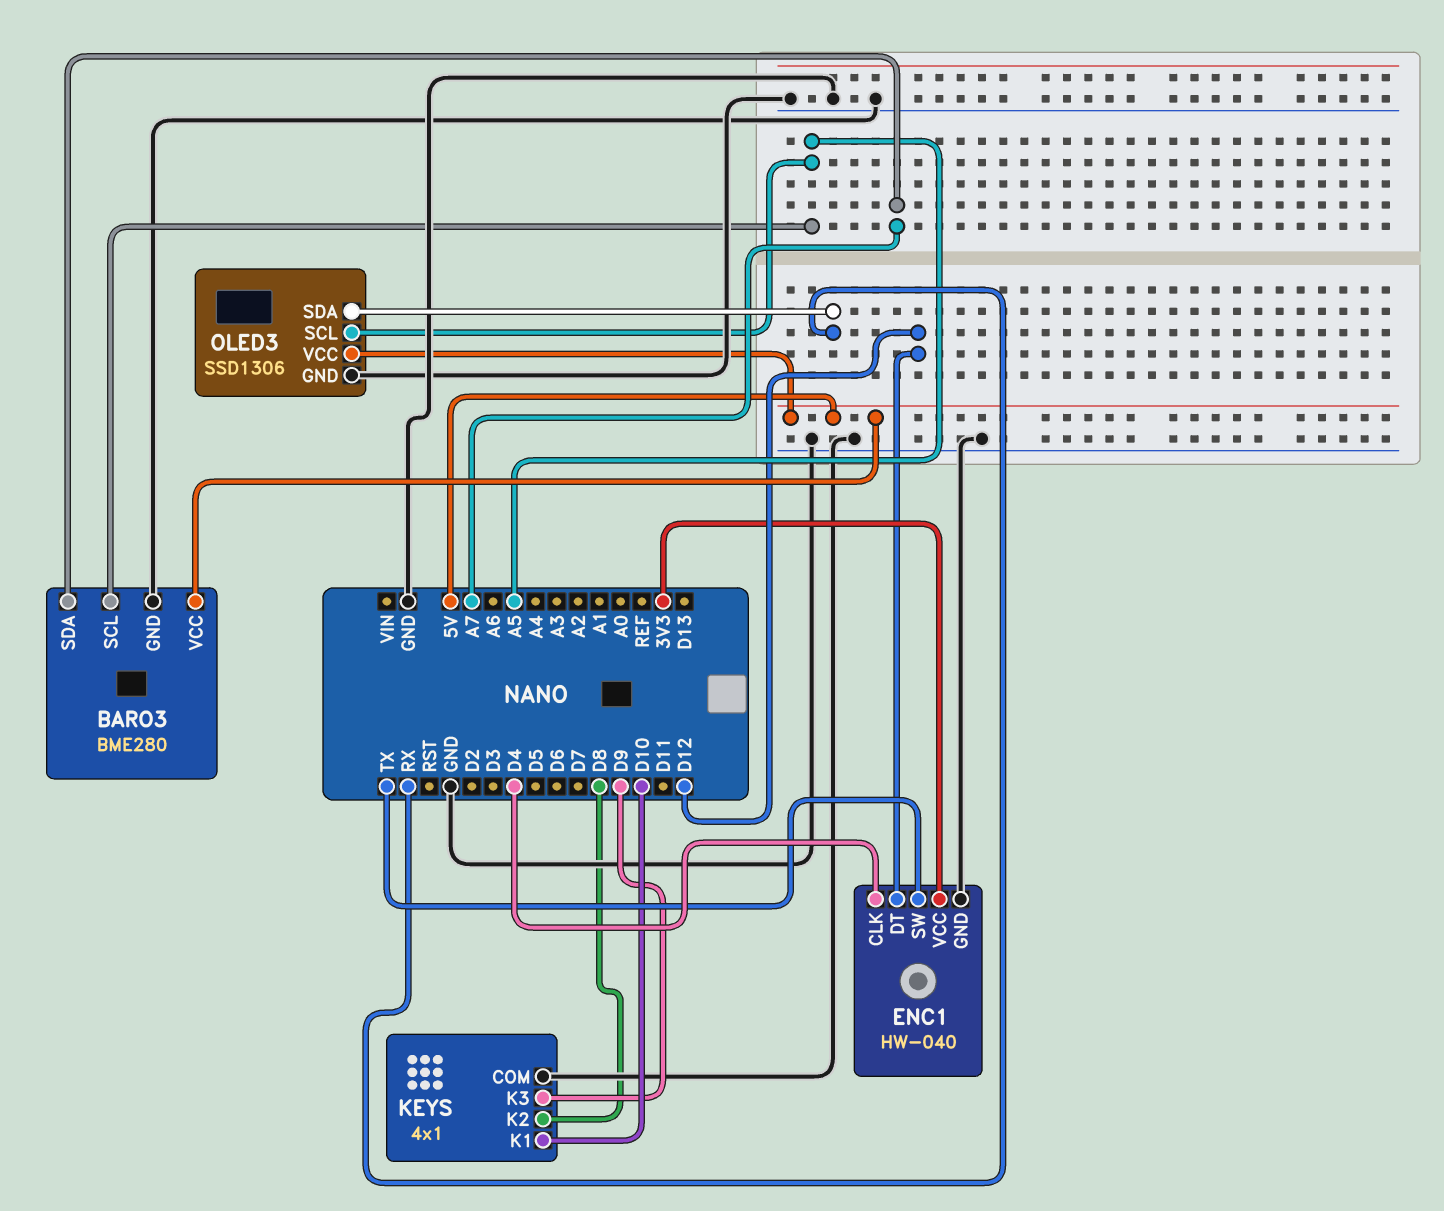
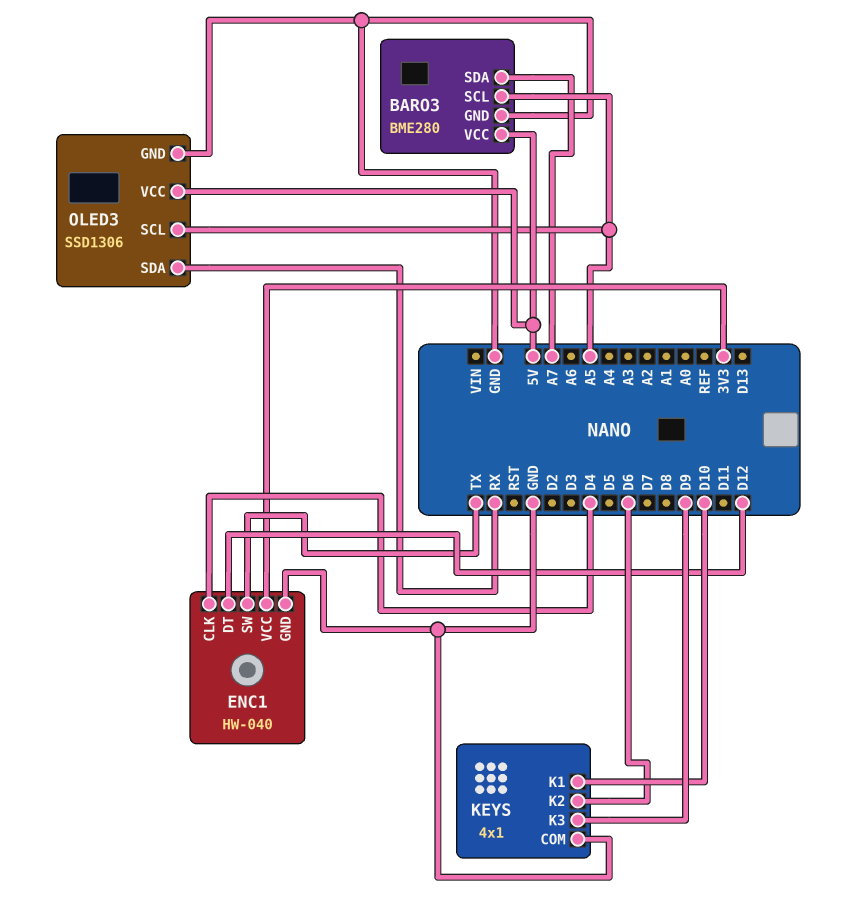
KEYS pin K2: D8 -> D6

